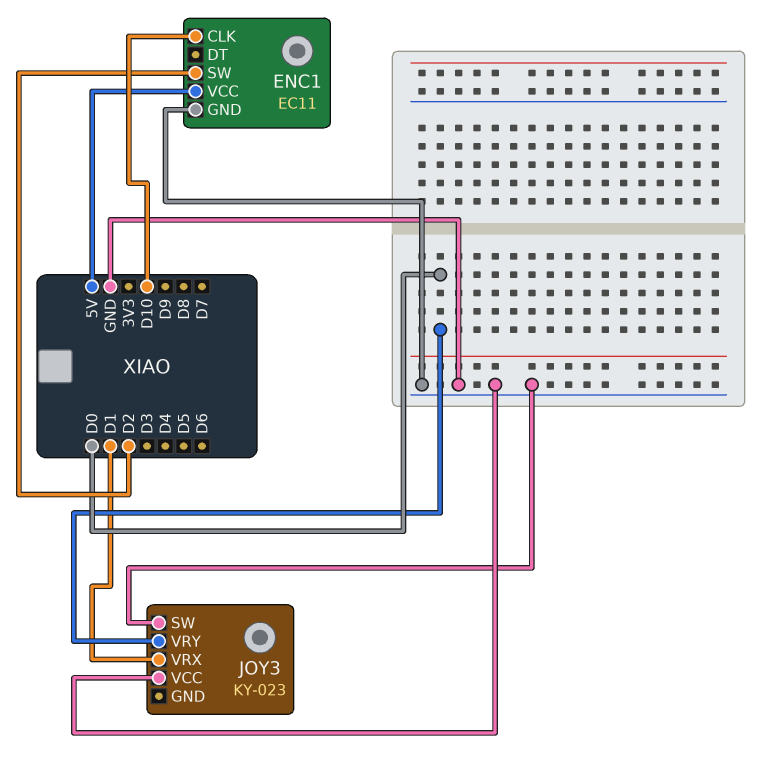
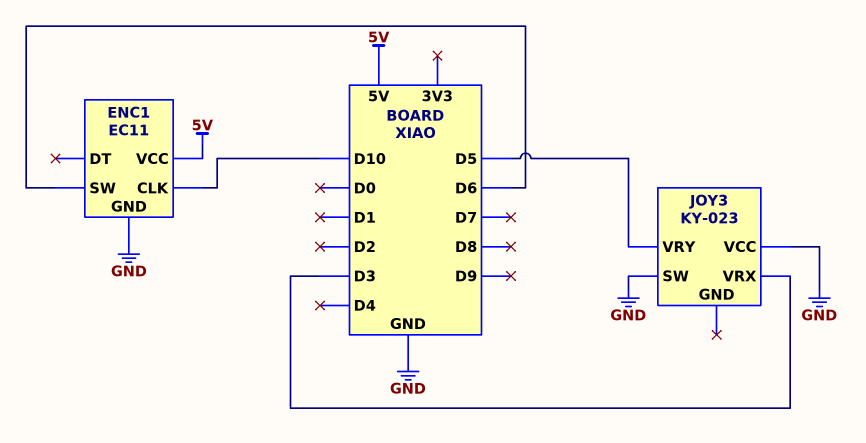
ENC1 pin SW: D2 -> D6
JOY3 pin VRX: D1 -> D3
JOY3 pin VRY: D0 -> D5

